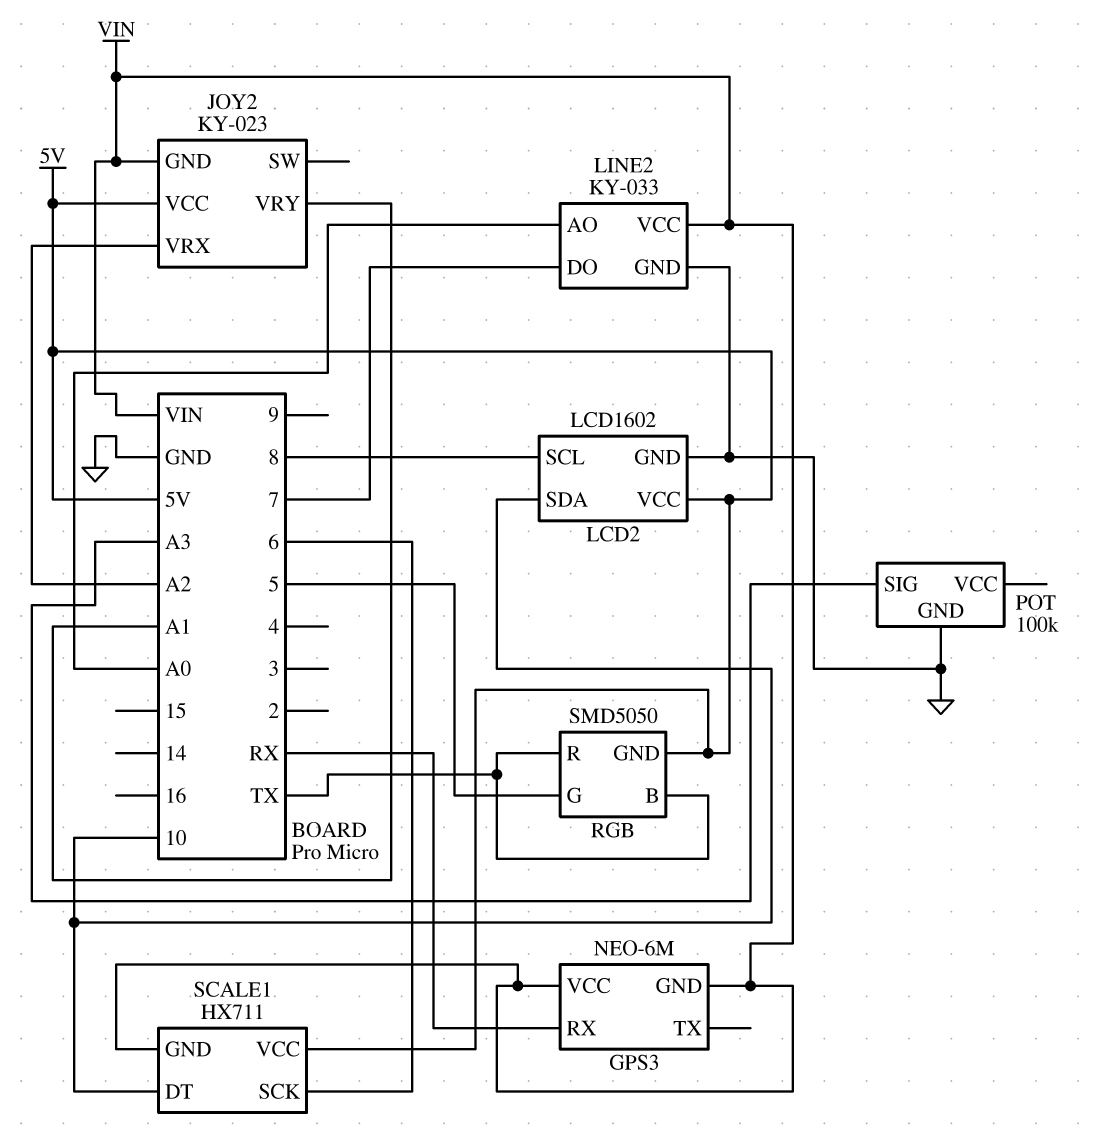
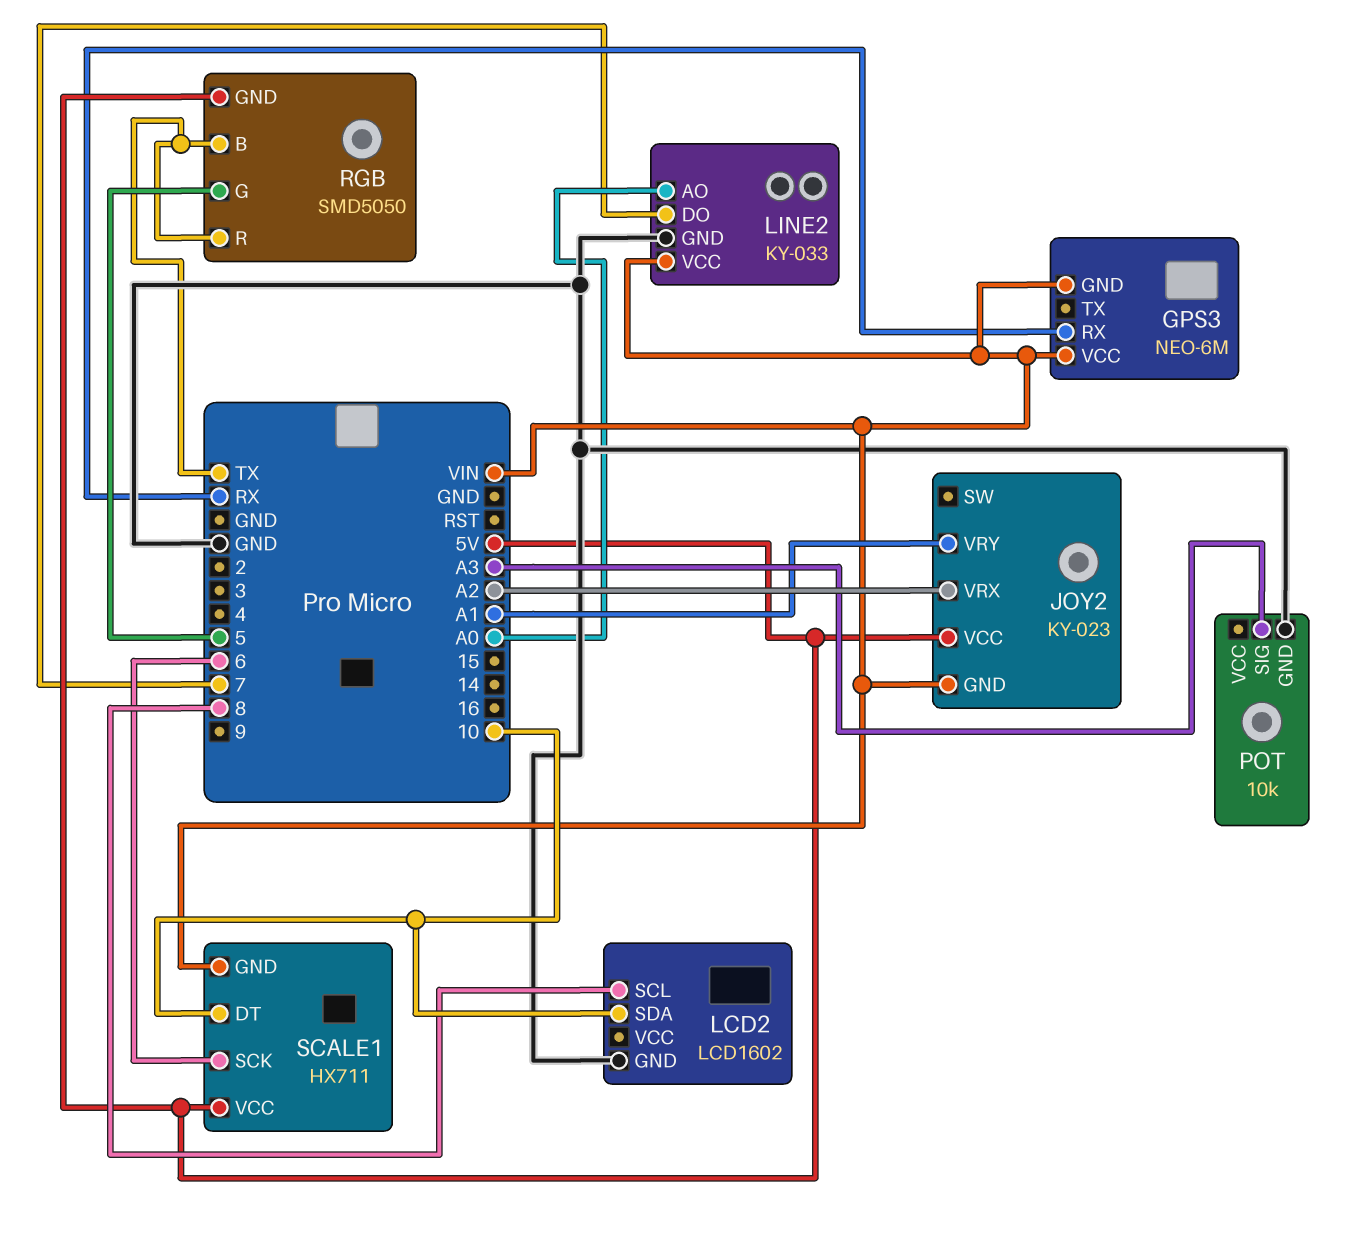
LCD2 pin VCC: 5V -> none
POT: 100k -> 10k

